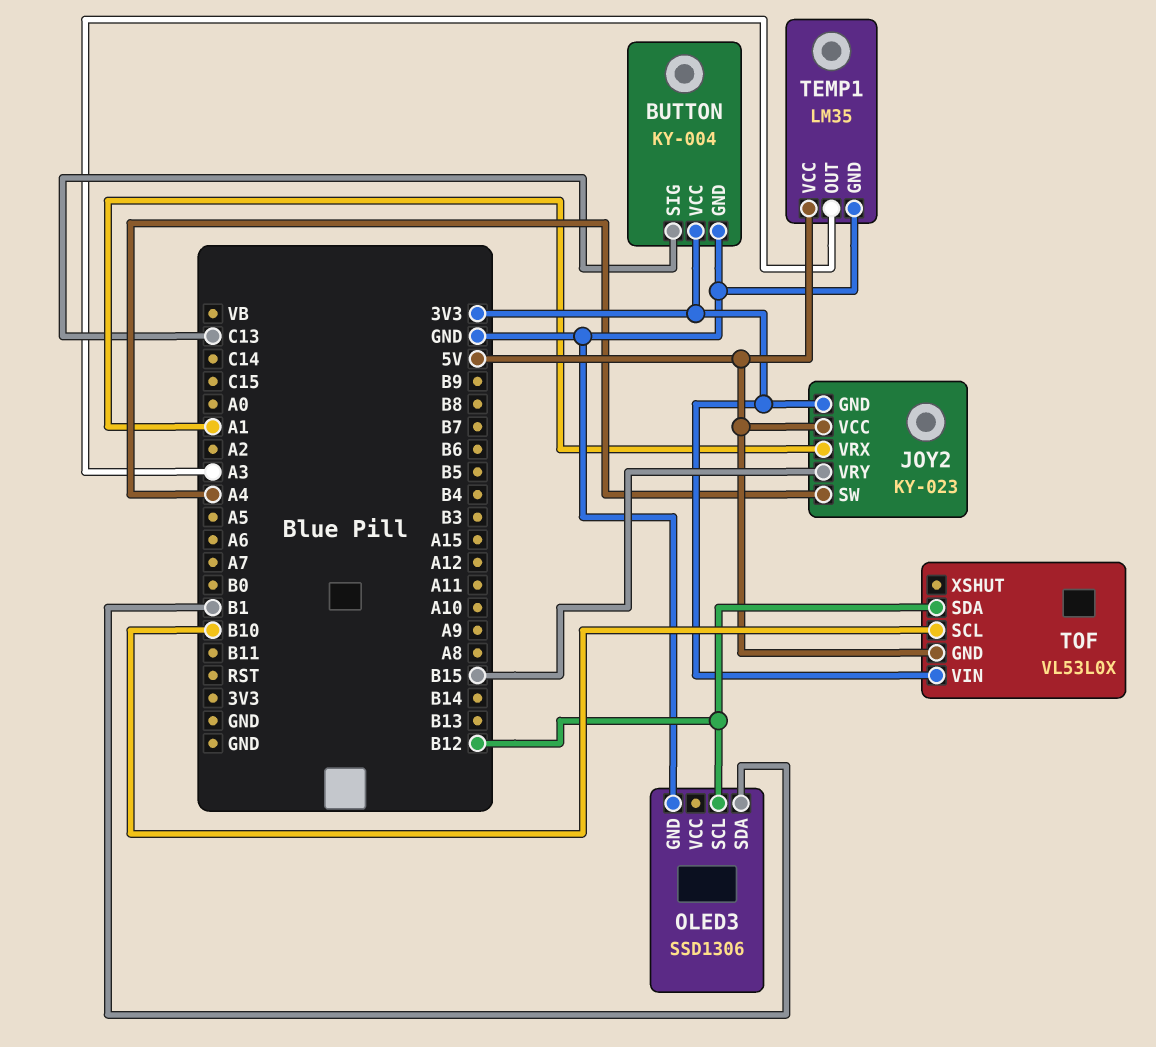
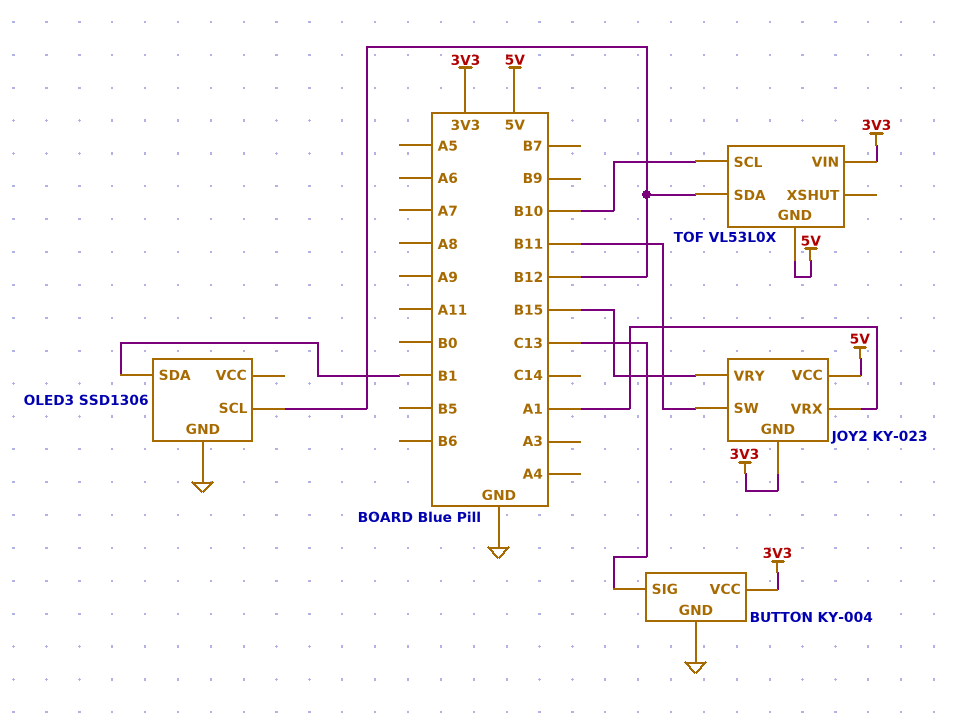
JOY2 pin SW: A4 -> B11
TEMP1: LM35 -> none
TEMP1 pin GND: GND -> none
TEMP1 pin OUT: A3 -> none
TEMP1 pin VCC: 5V -> none

